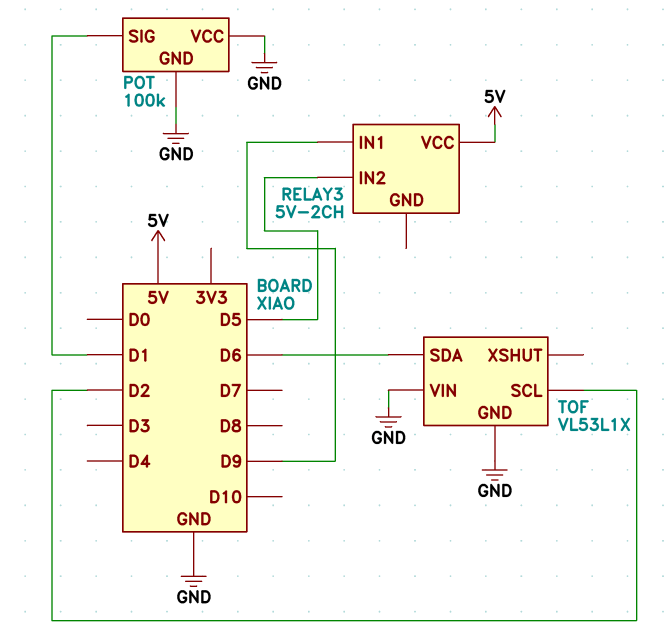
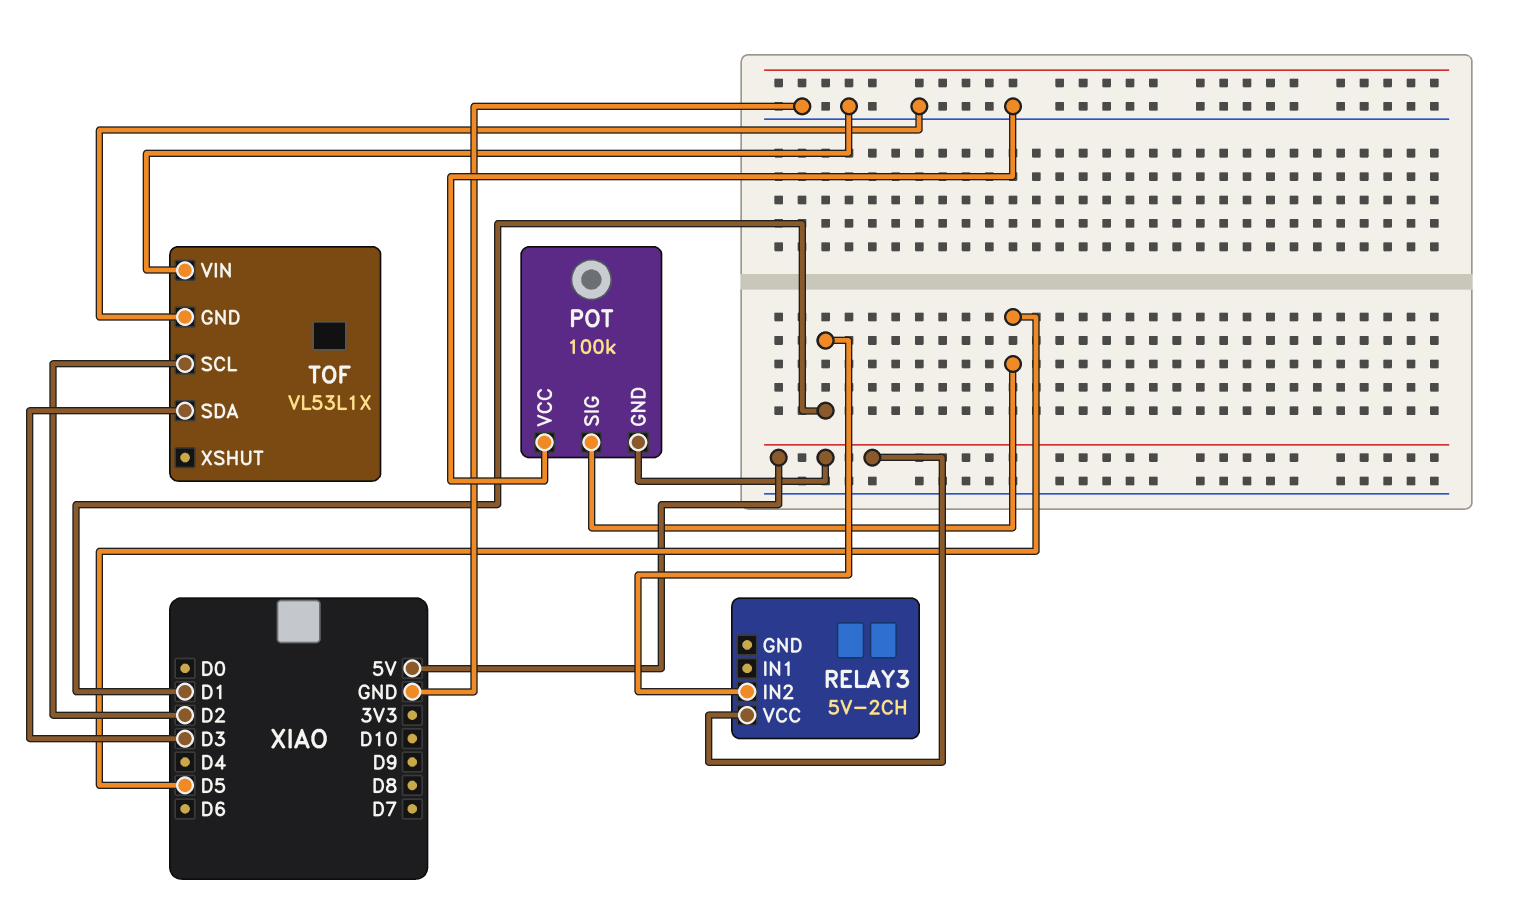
POT pin GND: GND -> 5V
POT pin SIG: D1 -> D5
RELAY3 pin IN1: D9 -> none
RELAY3 pin IN2: D5 -> D1
TOF pin SDA: D6 -> D3

